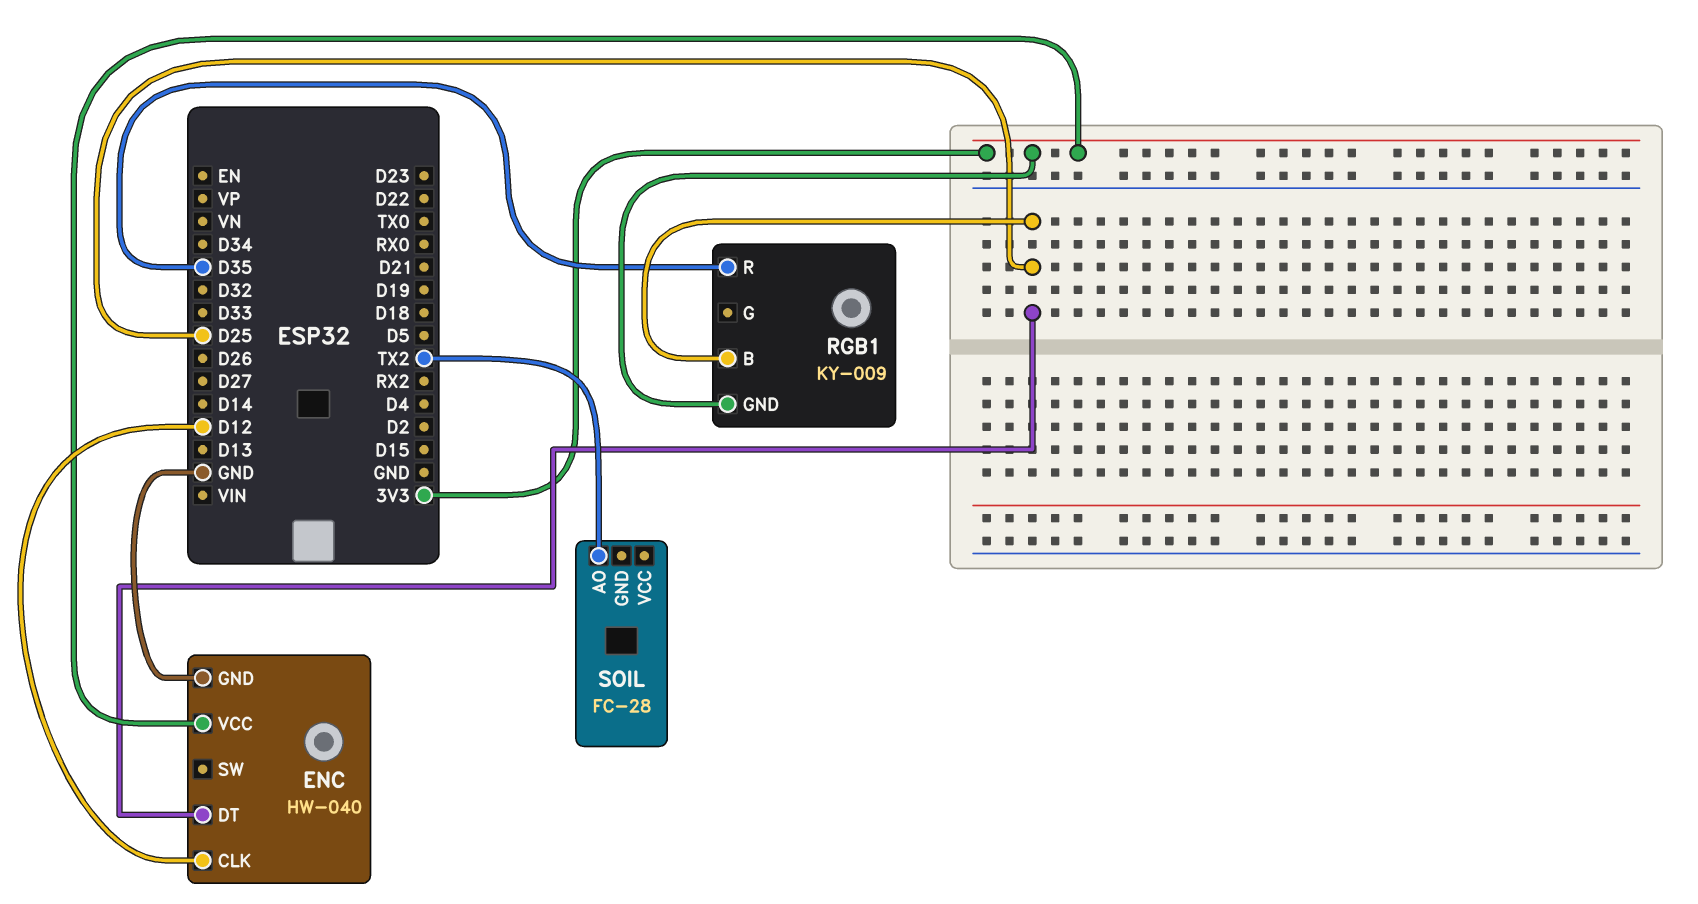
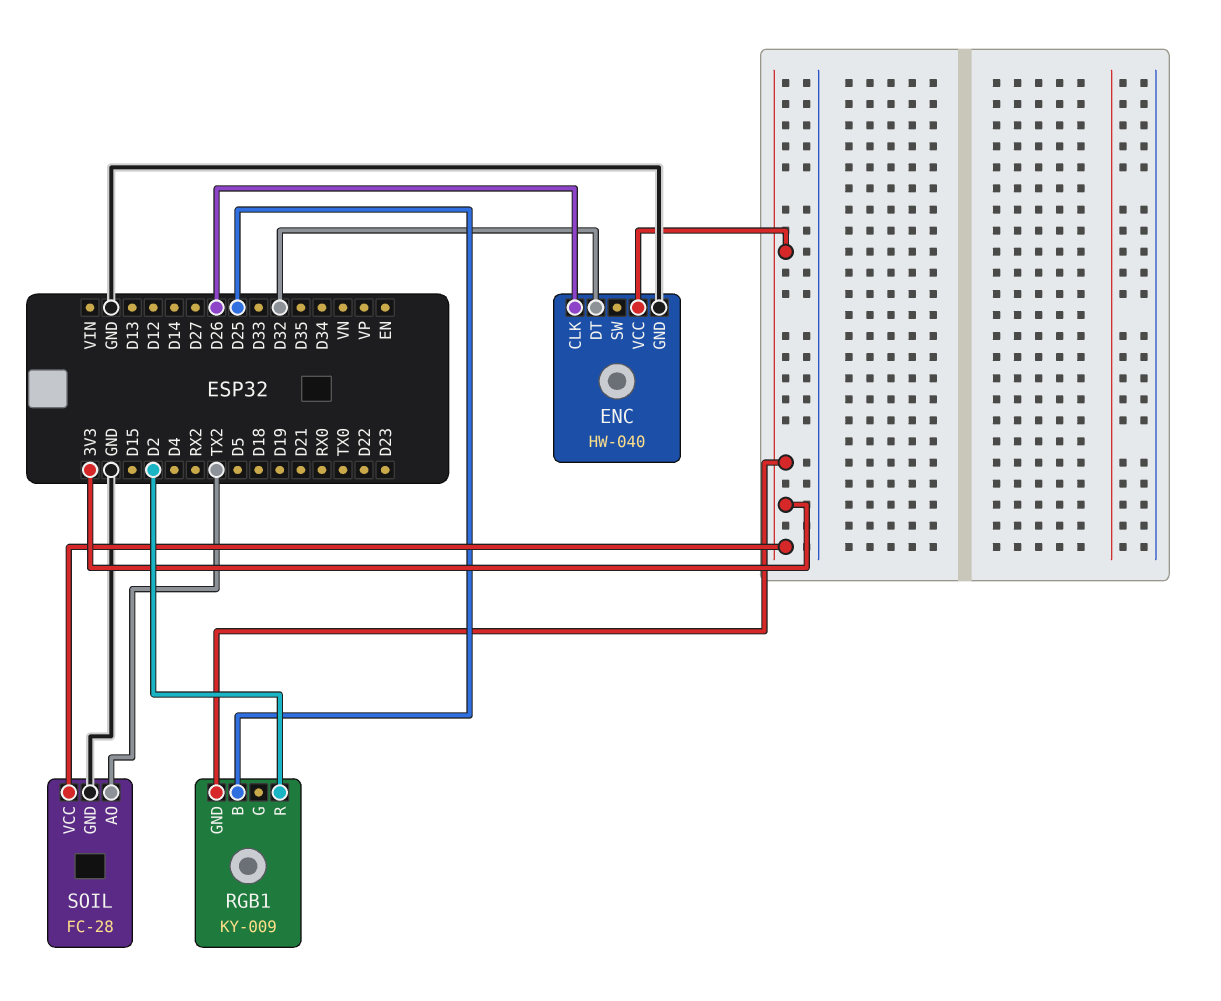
ENC pin CLK: D12 -> D26
ENC pin DT: D25 -> D32
RGB1 pin R: D35 -> D2
SOIL pin GND: none -> GND
SOIL pin VCC: none -> 3V3

